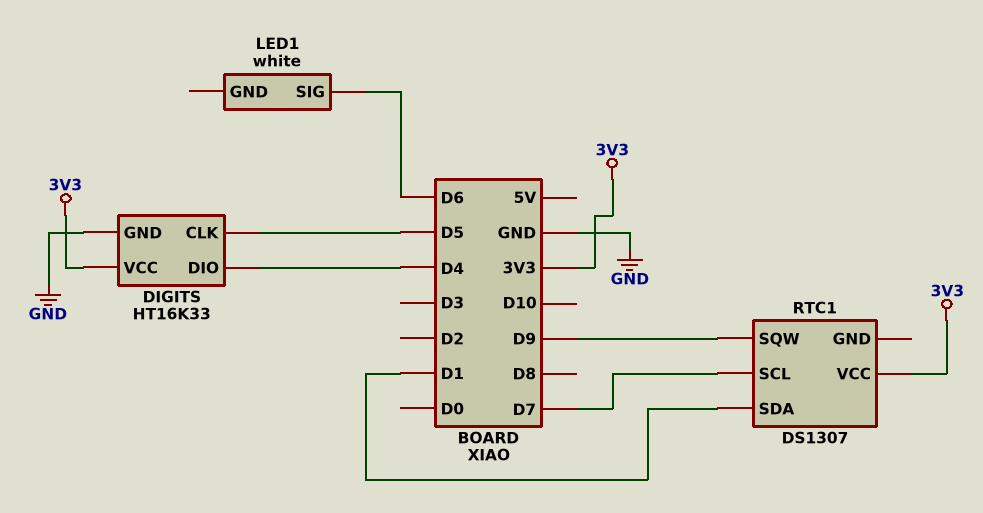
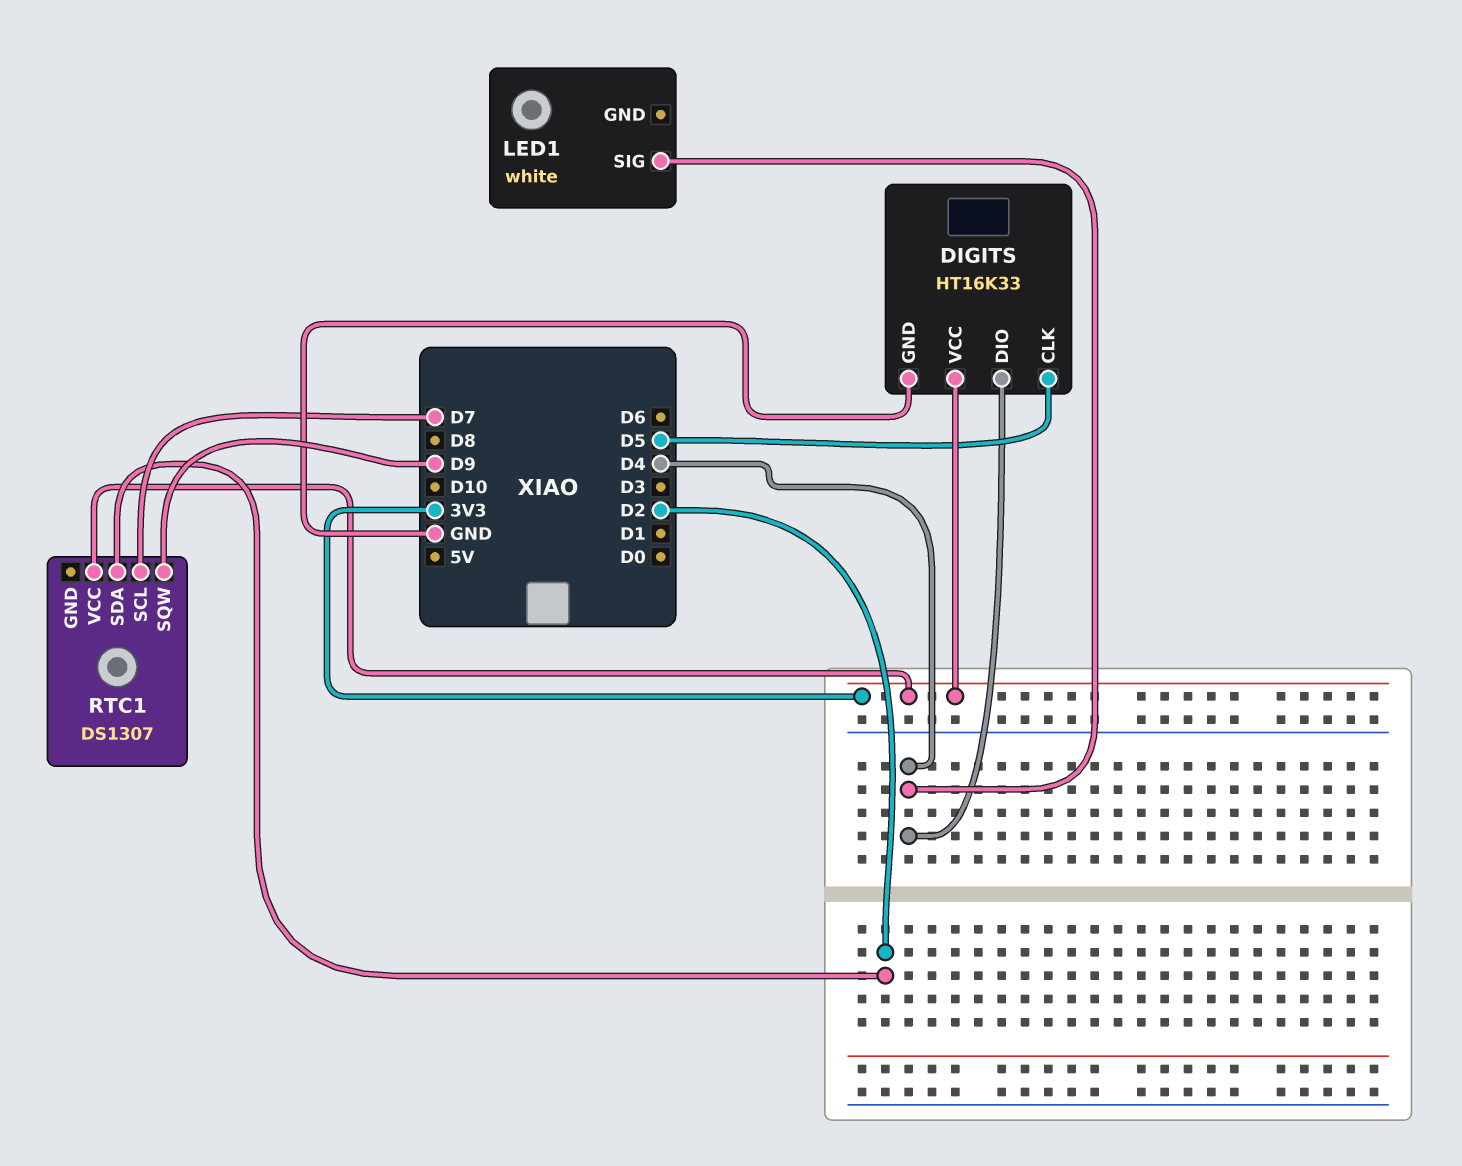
LED1 pin SIG: D6 -> D4
RTC1 pin SDA: D1 -> D2

